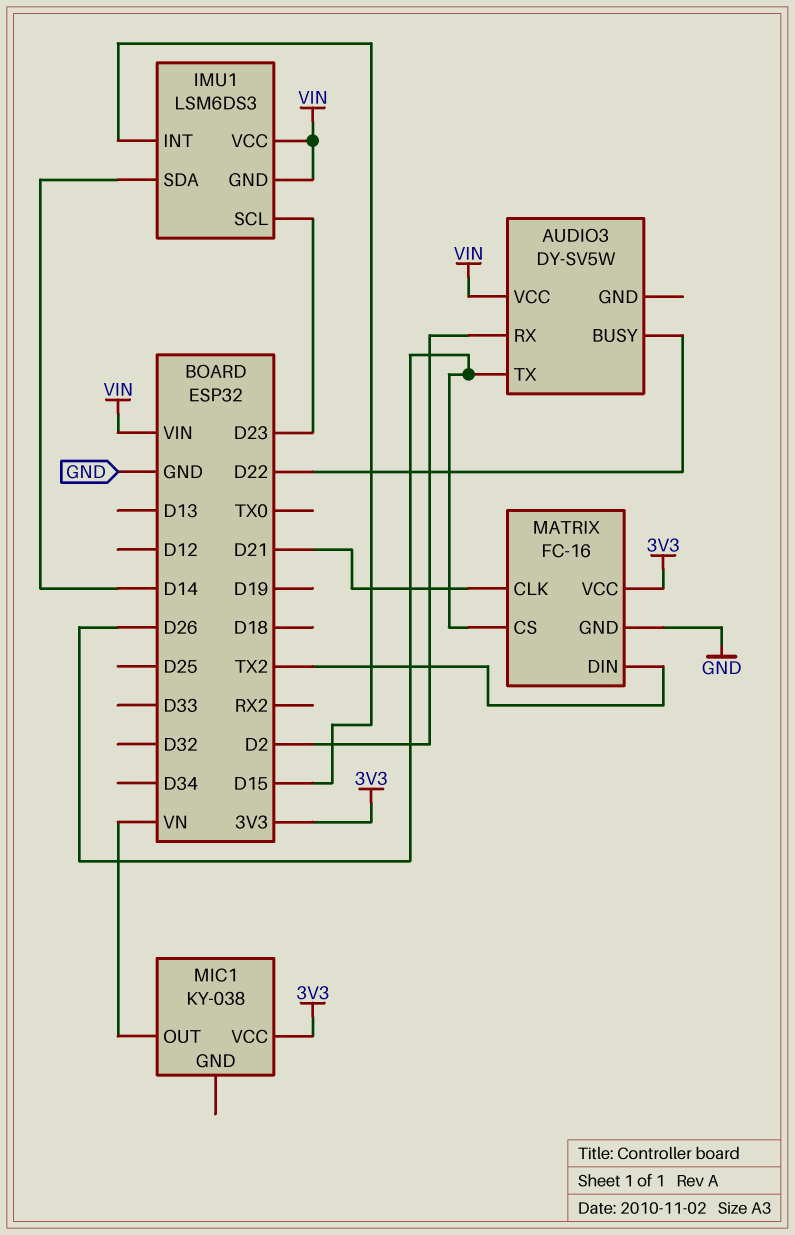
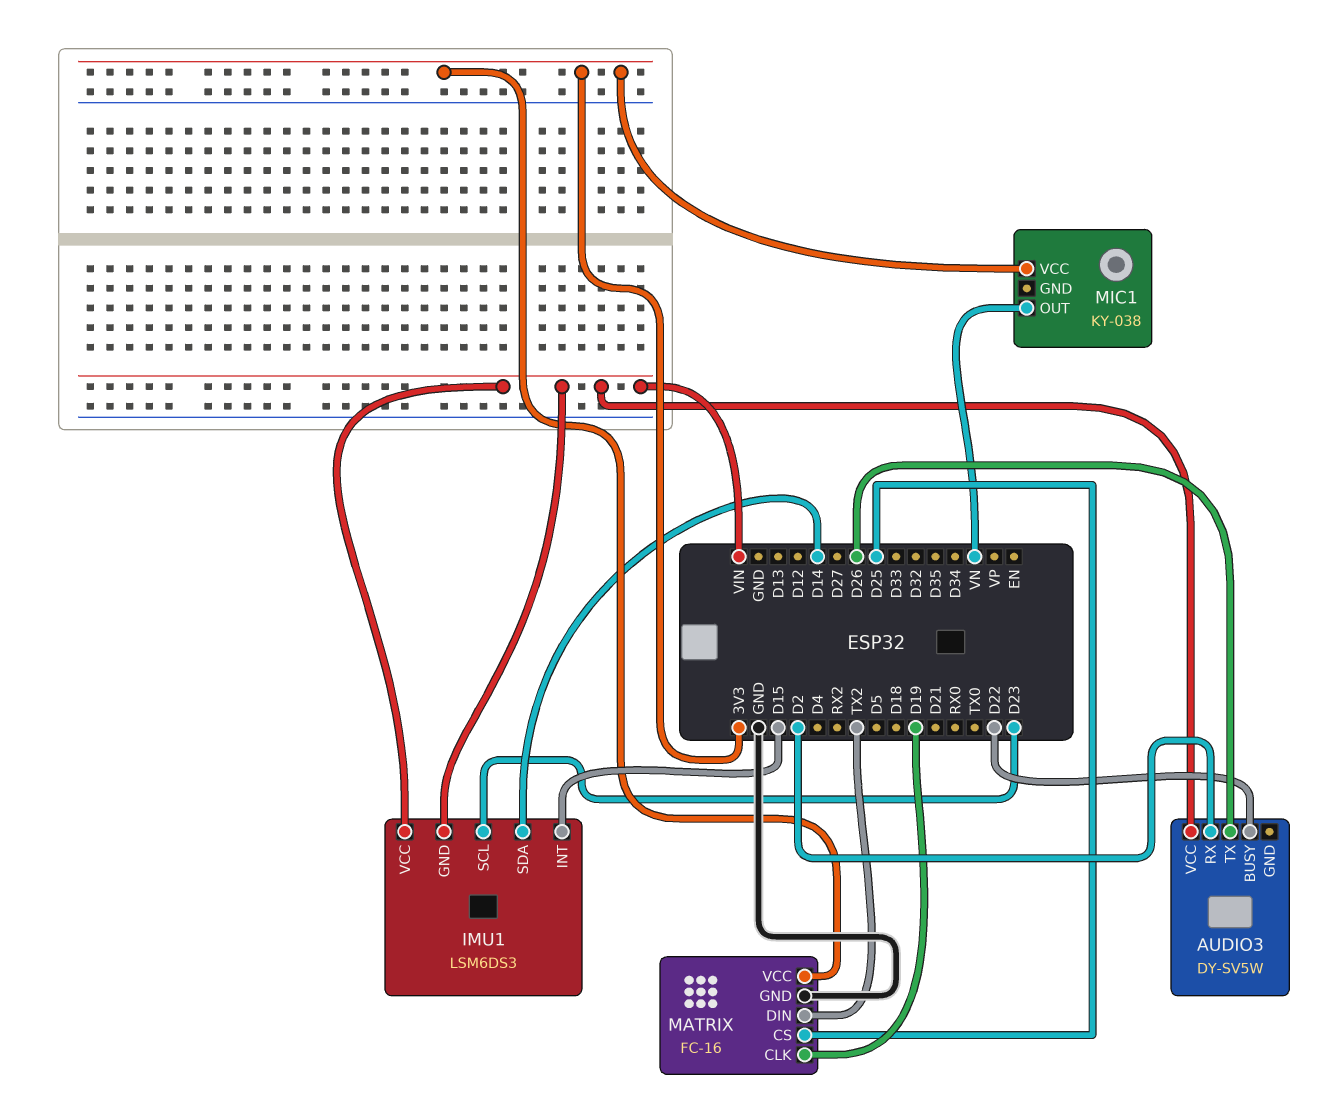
MATRIX pin CLK: D21 -> D19
MATRIX pin CS: D26 -> D25

